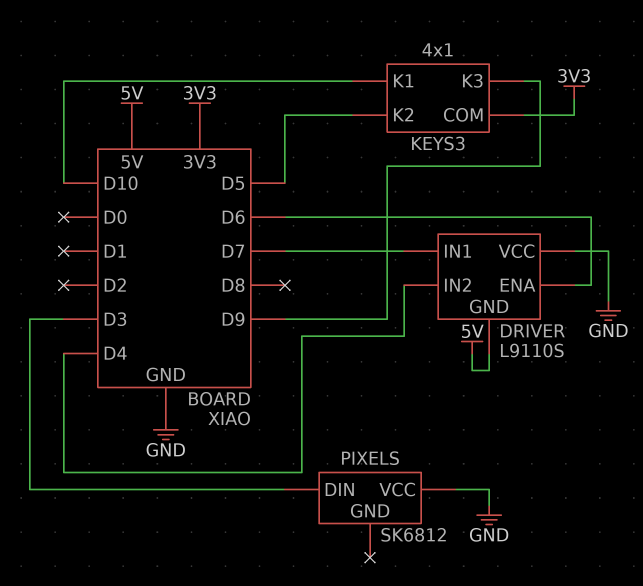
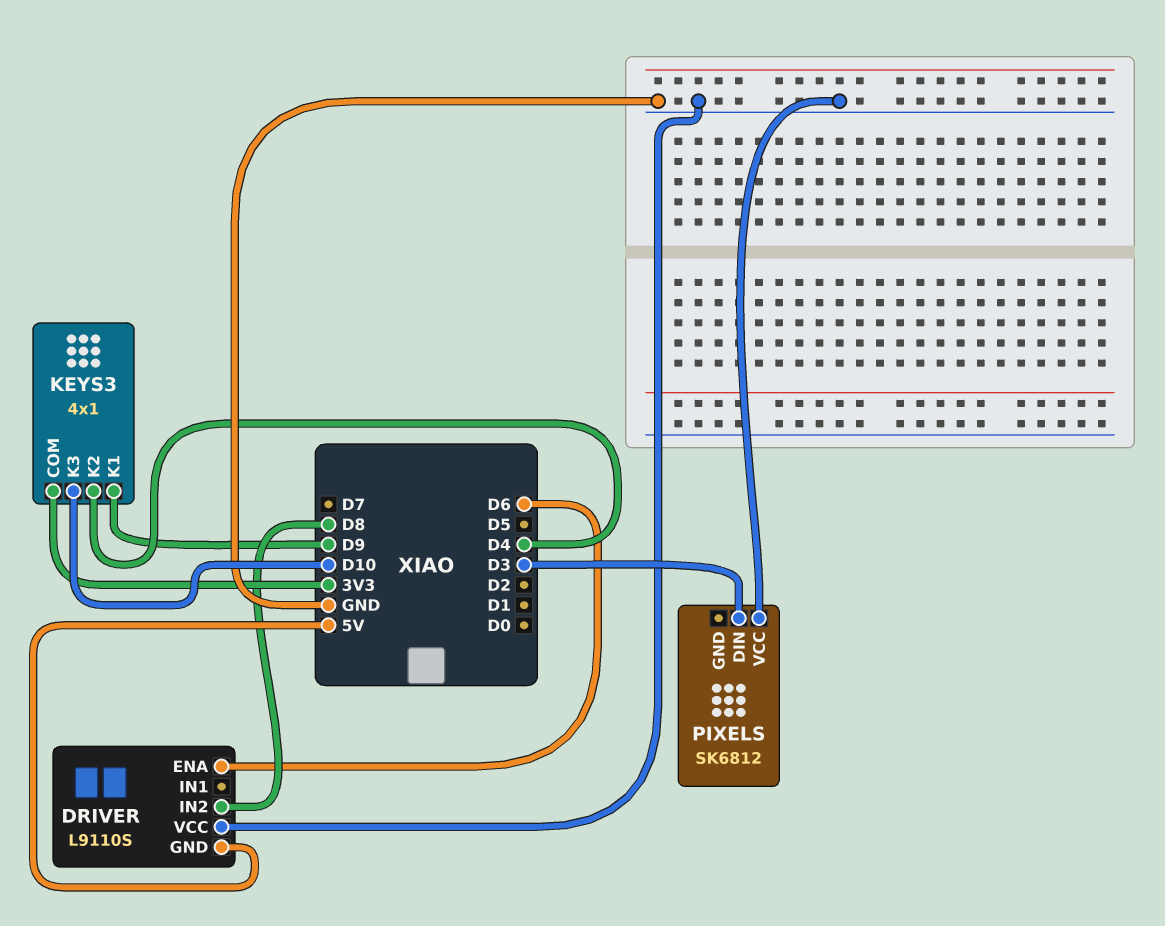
DRIVER pin IN1: D7 -> none
DRIVER pin IN2: D4 -> D8
KEYS3 pin K1: D10 -> D9
KEYS3 pin K2: D5 -> D4
KEYS3 pin K3: D9 -> D10

